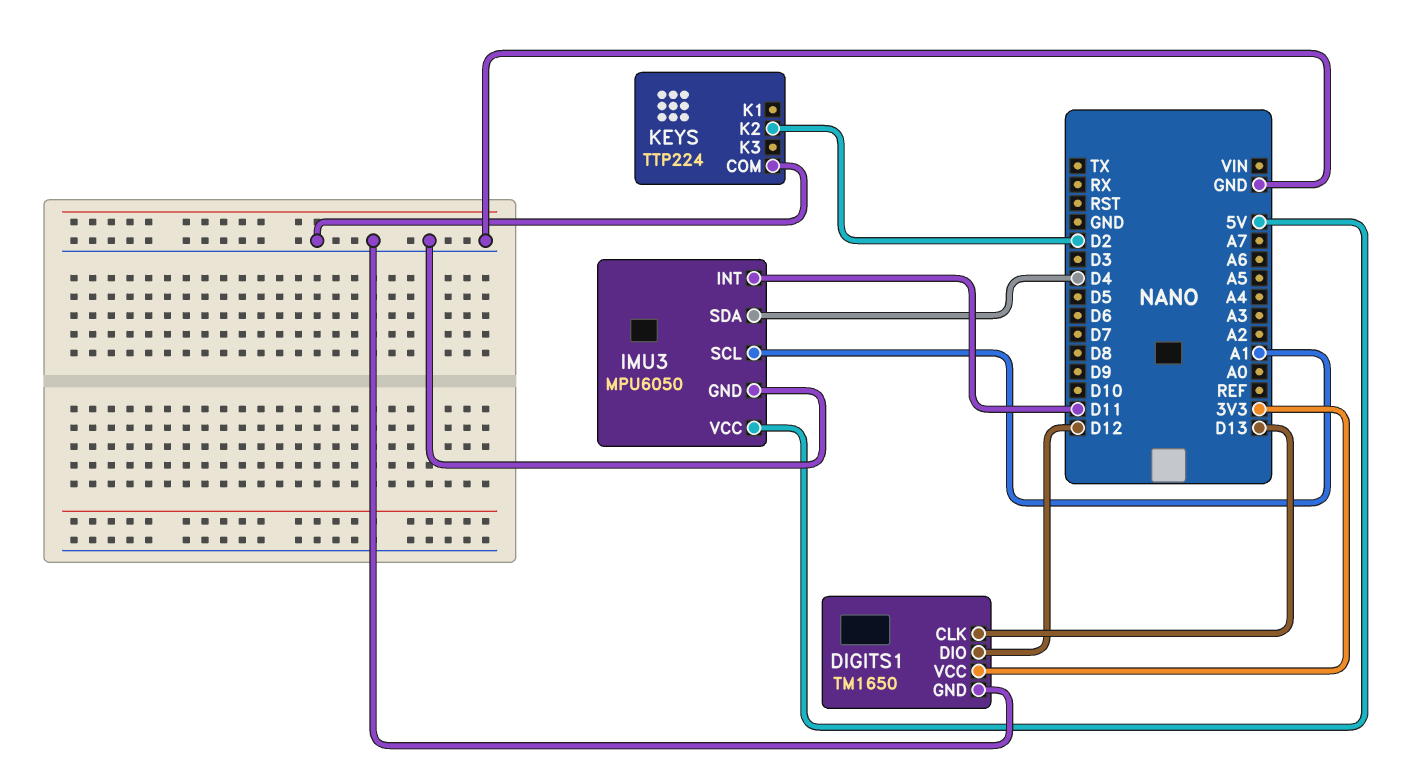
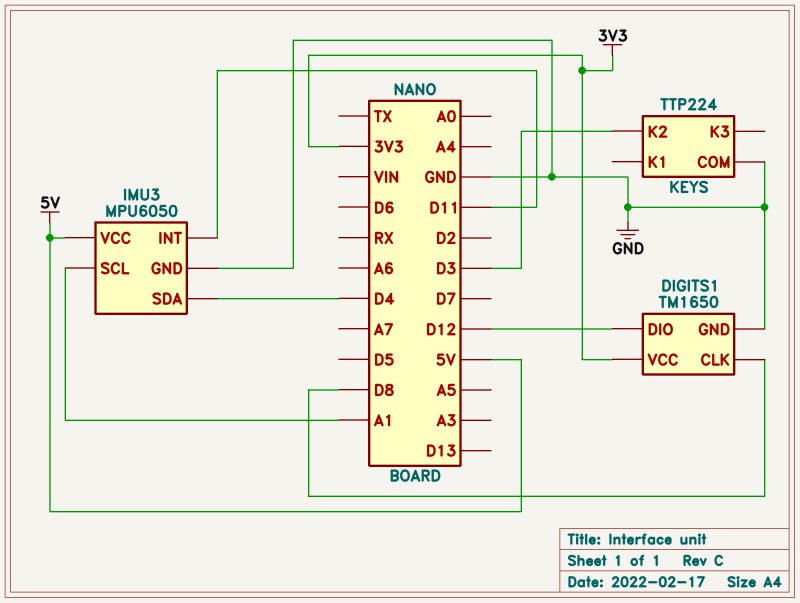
DIGITS1 pin CLK: D13 -> D8
KEYS pin K2: D2 -> D3

